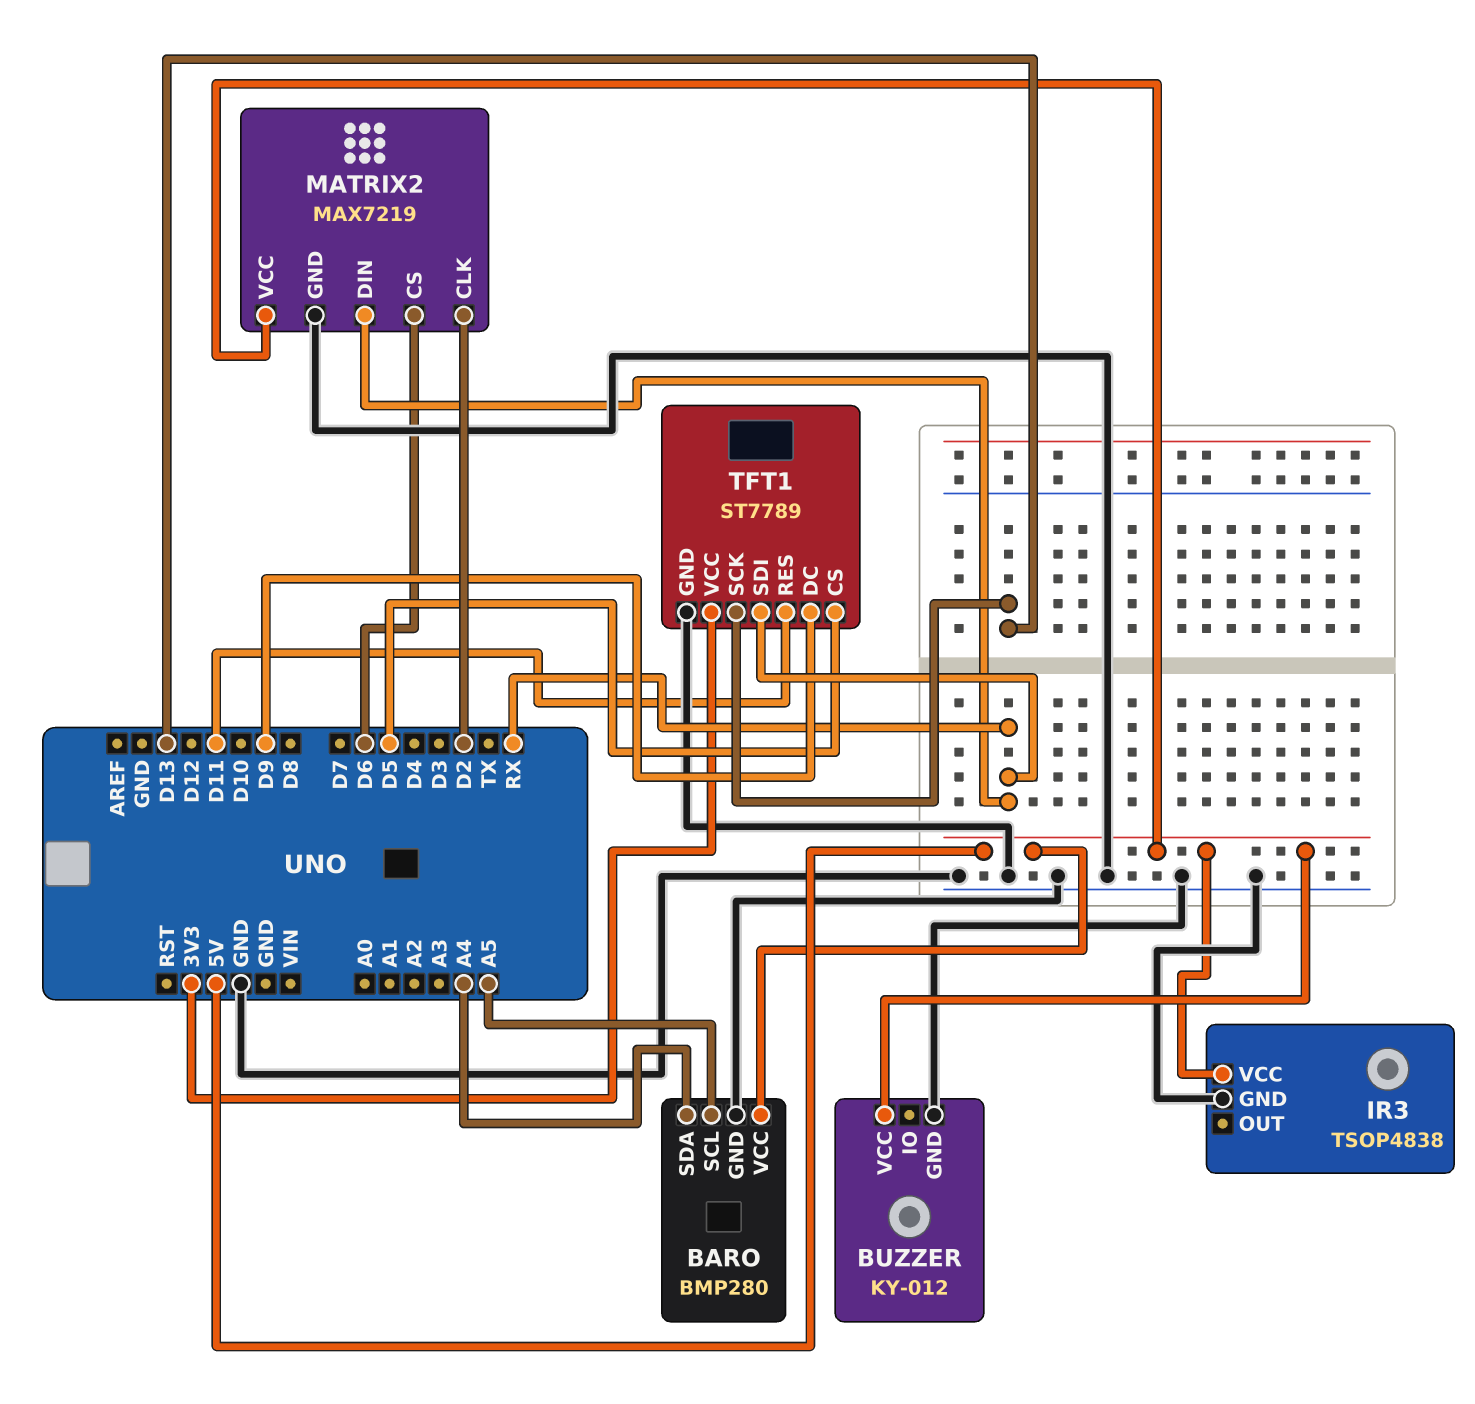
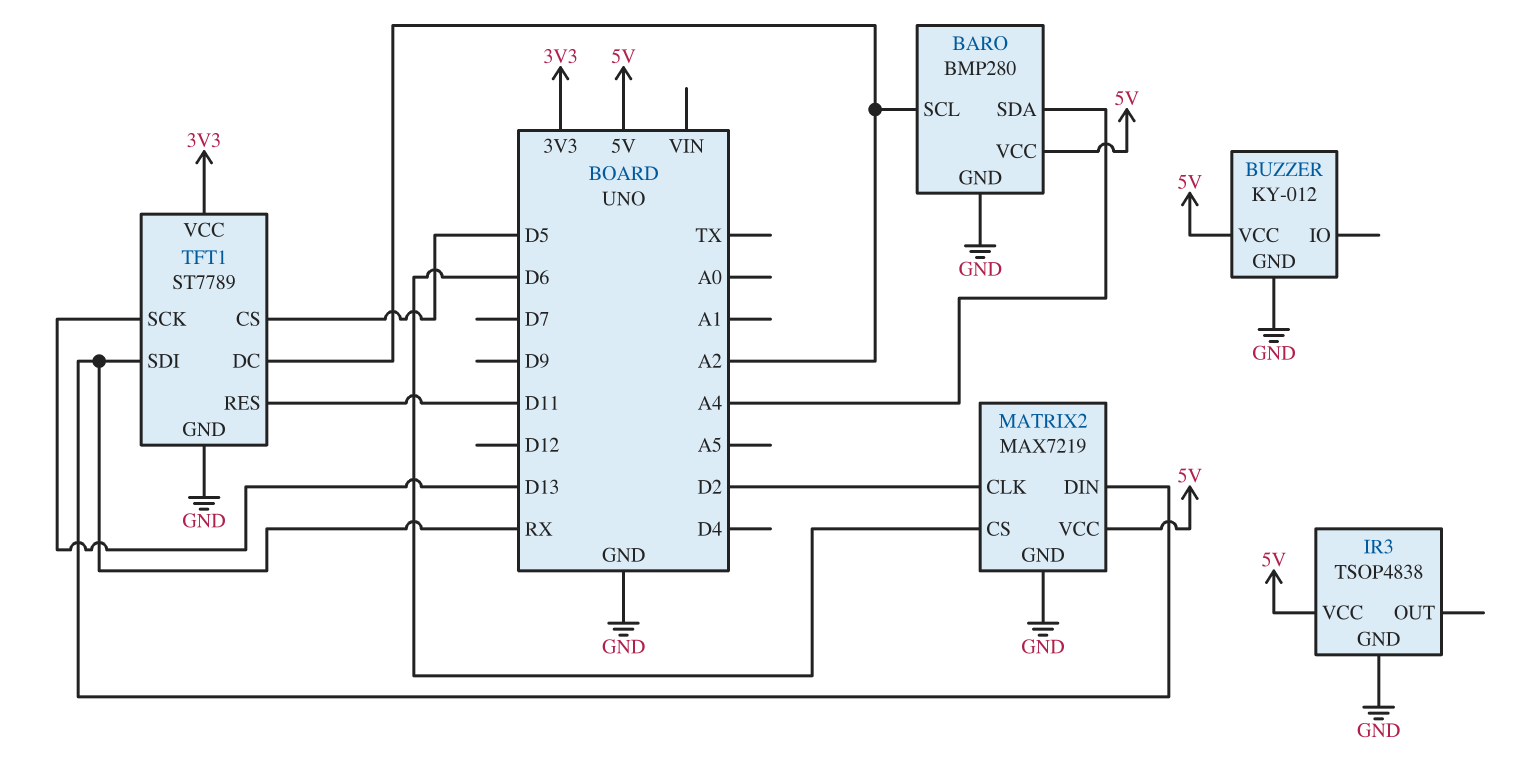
BARO pin SCL: A5 -> A2
TFT1 pin DC: D9 -> A2

